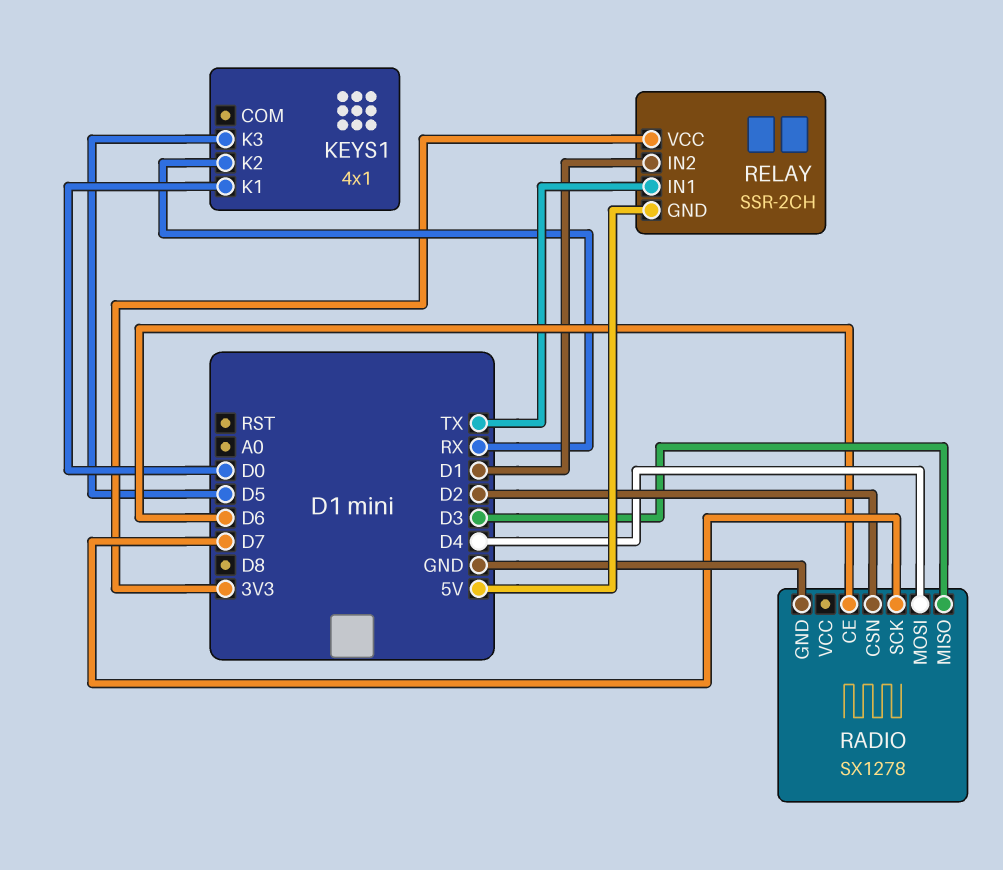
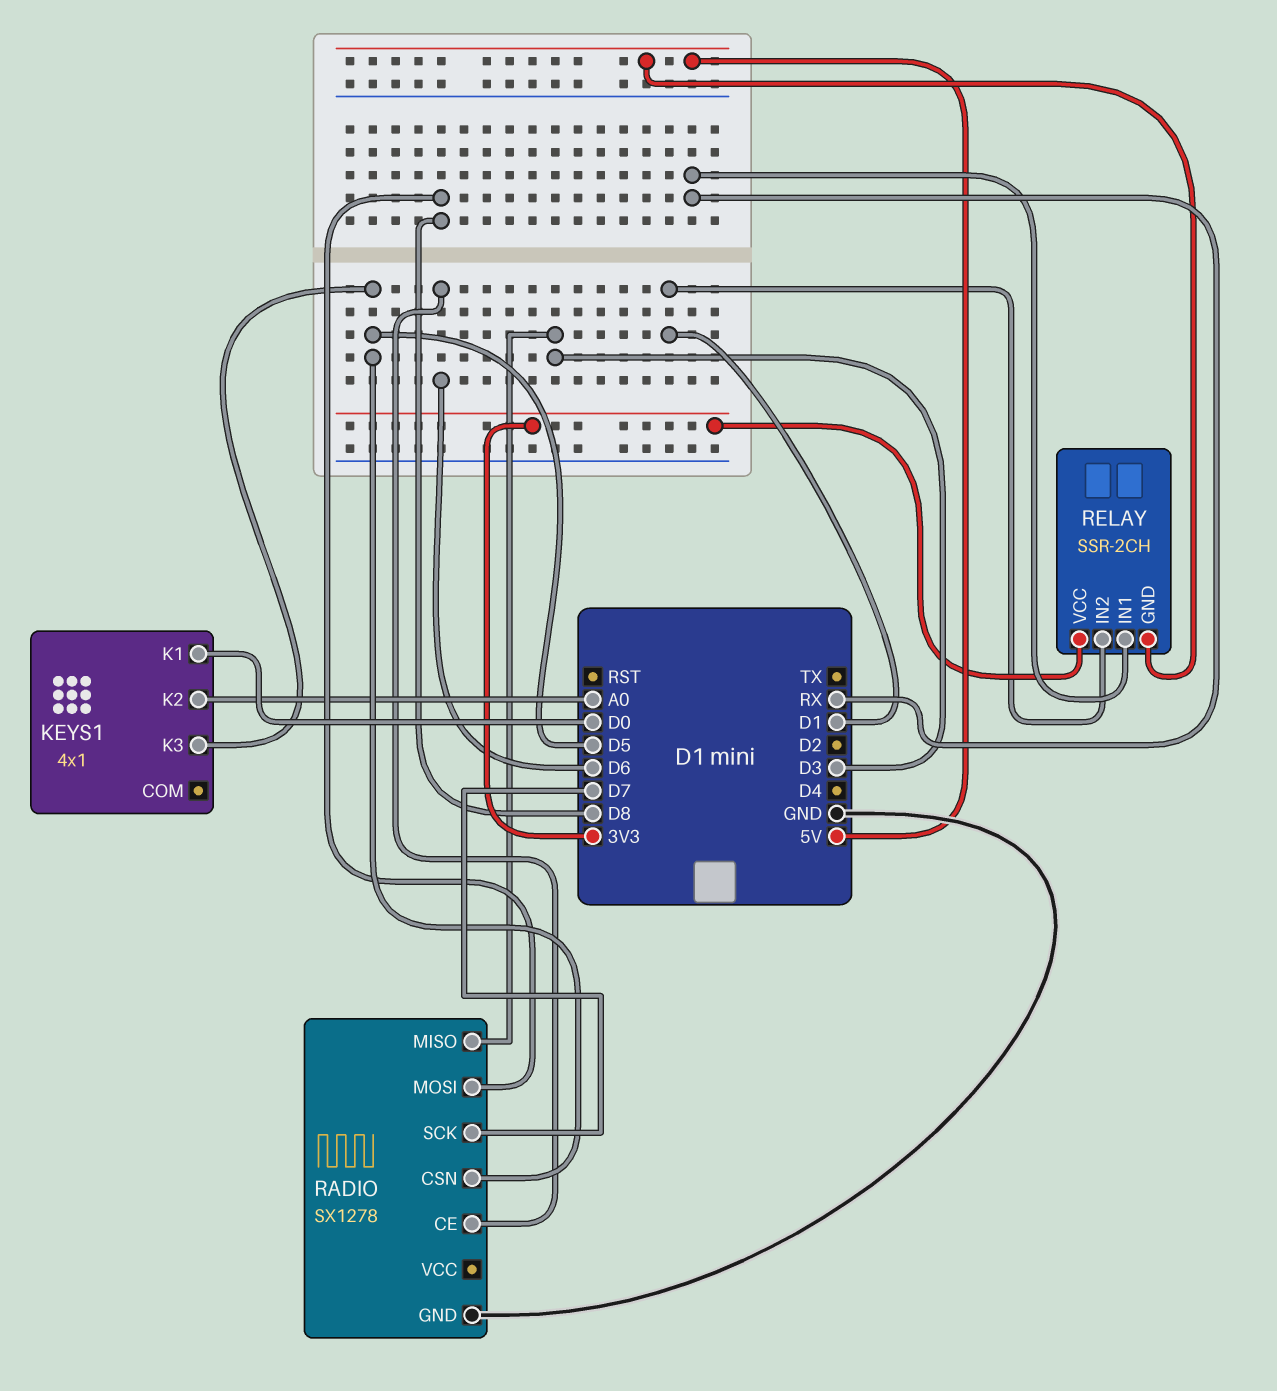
KEYS1 pin K2: RX -> A0
RADIO pin CSN: D2 -> D5
RADIO pin MOSI: D4 -> D8
RELAY pin IN1: TX -> RX

